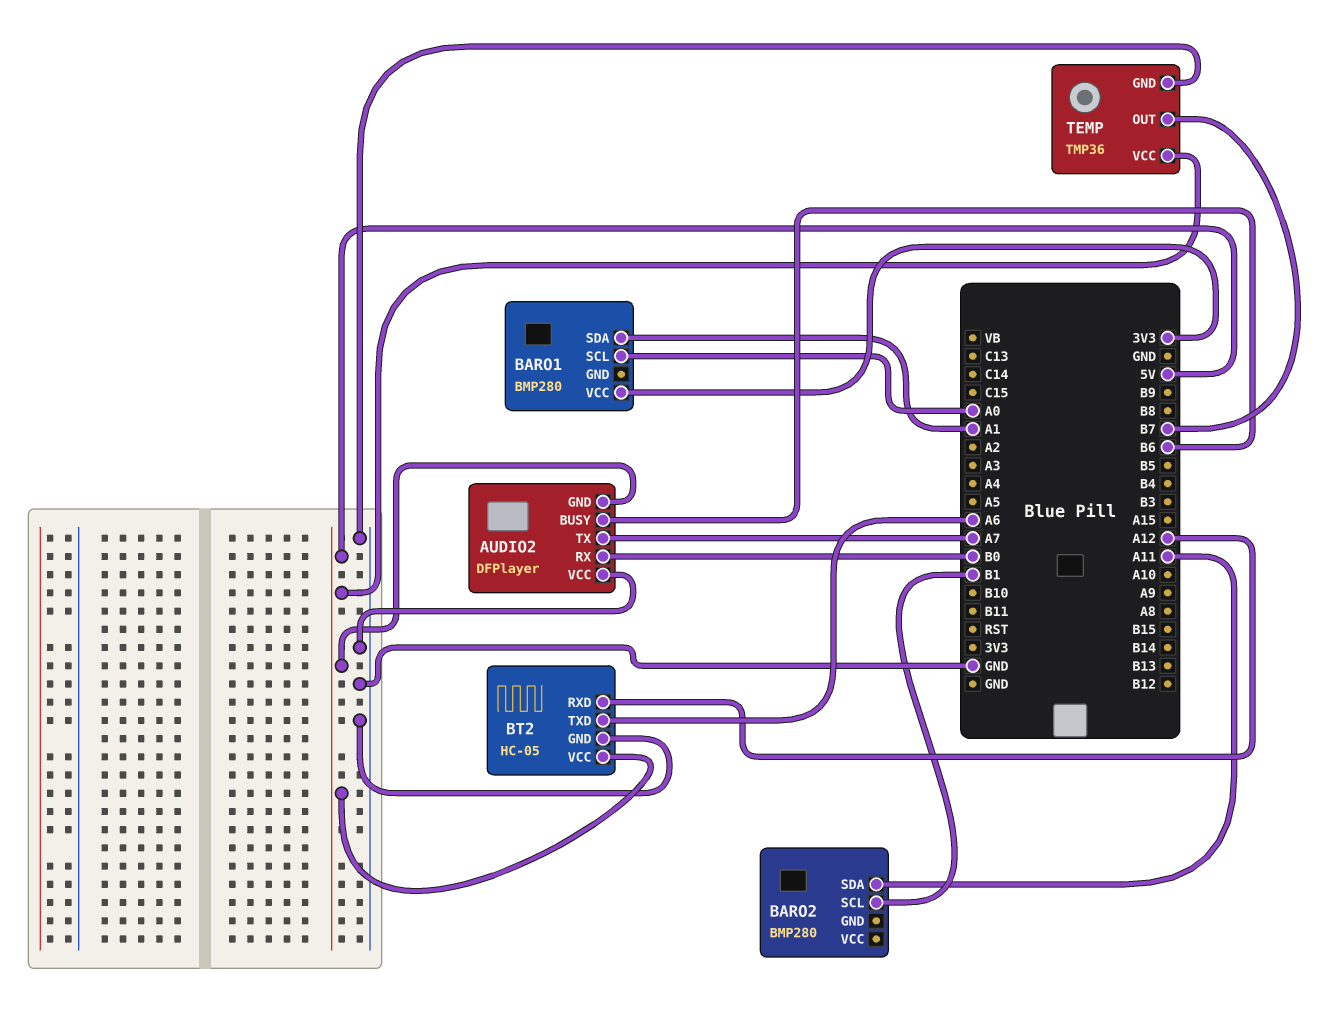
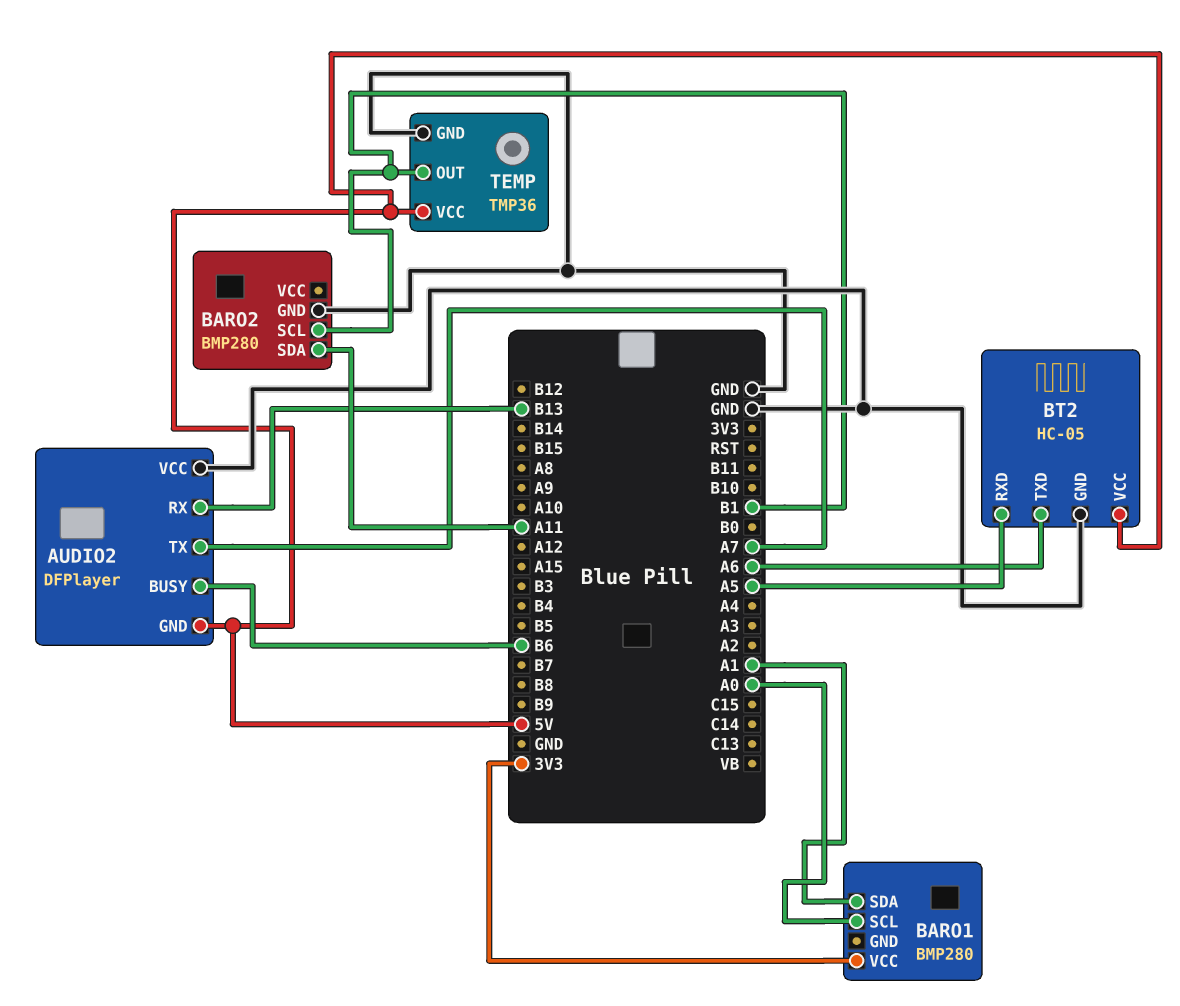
AUDIO2 pin RX: B0 -> B13
BARO2 pin GND: none -> GND
BT2 pin RXD: A12 -> A5
TEMP pin OUT: B7 -> B1

